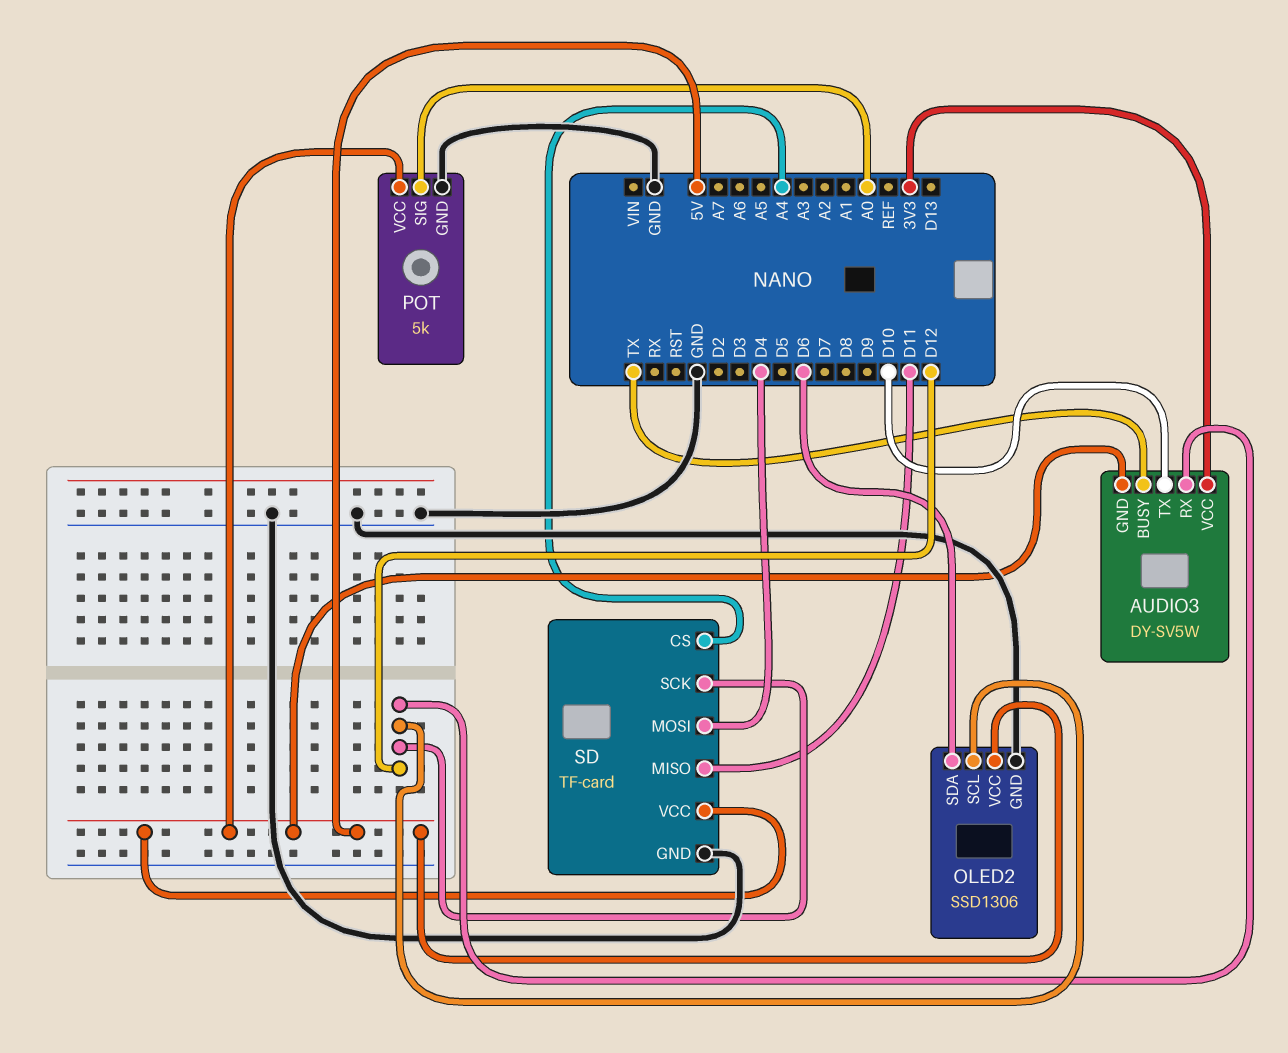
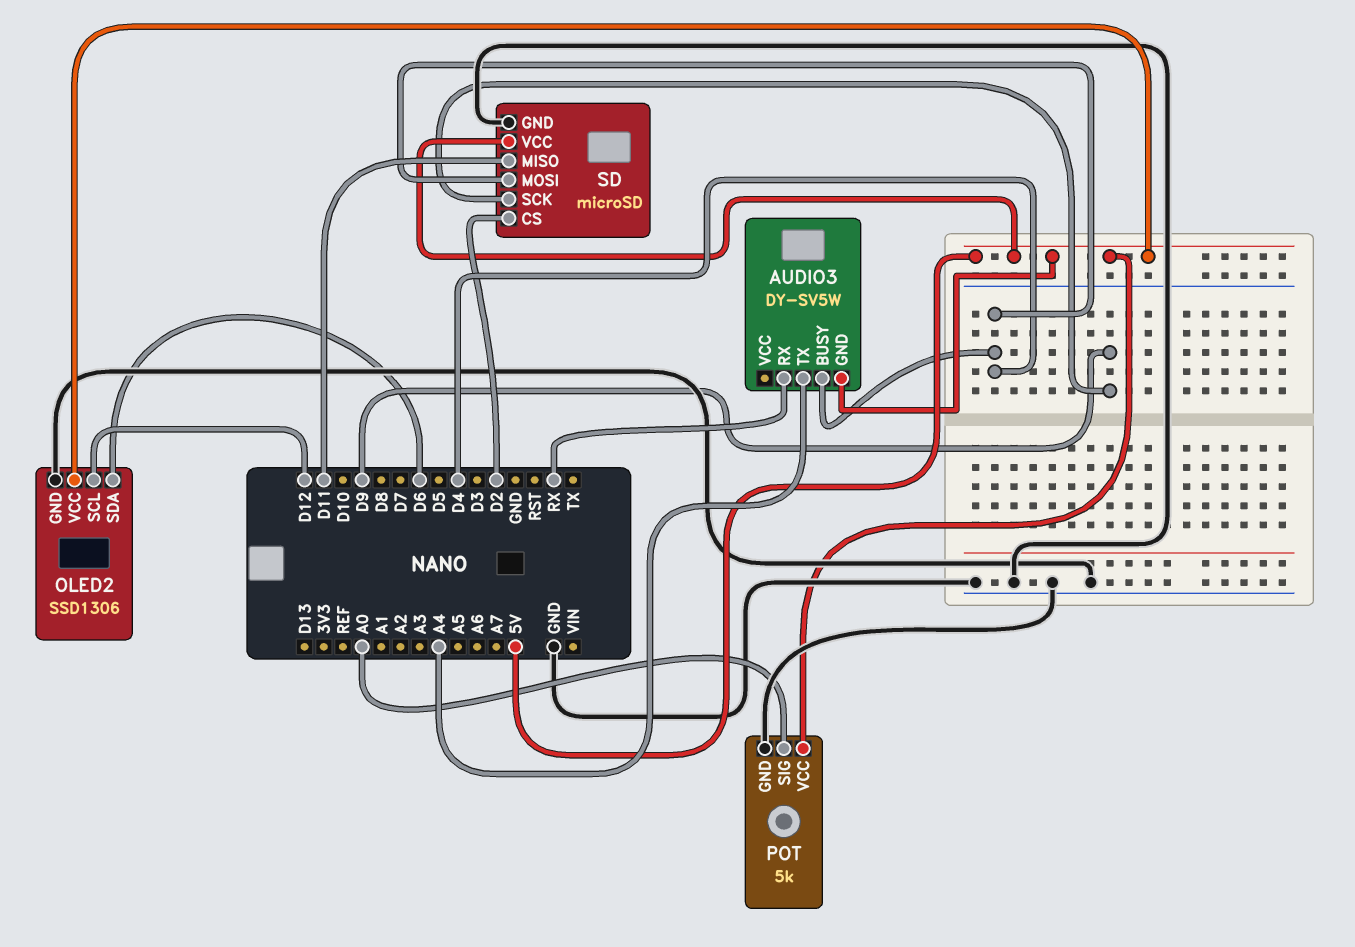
AUDIO3 pin BUSY: TX -> D4
AUDIO3 pin RX: D12 -> RX
AUDIO3 pin TX: D10 -> A4
AUDIO3 pin VCC: 3V3 -> none
SD: TF-card -> microSD
SD pin CS: A4 -> D2
SD pin SCK: D12 -> D9

